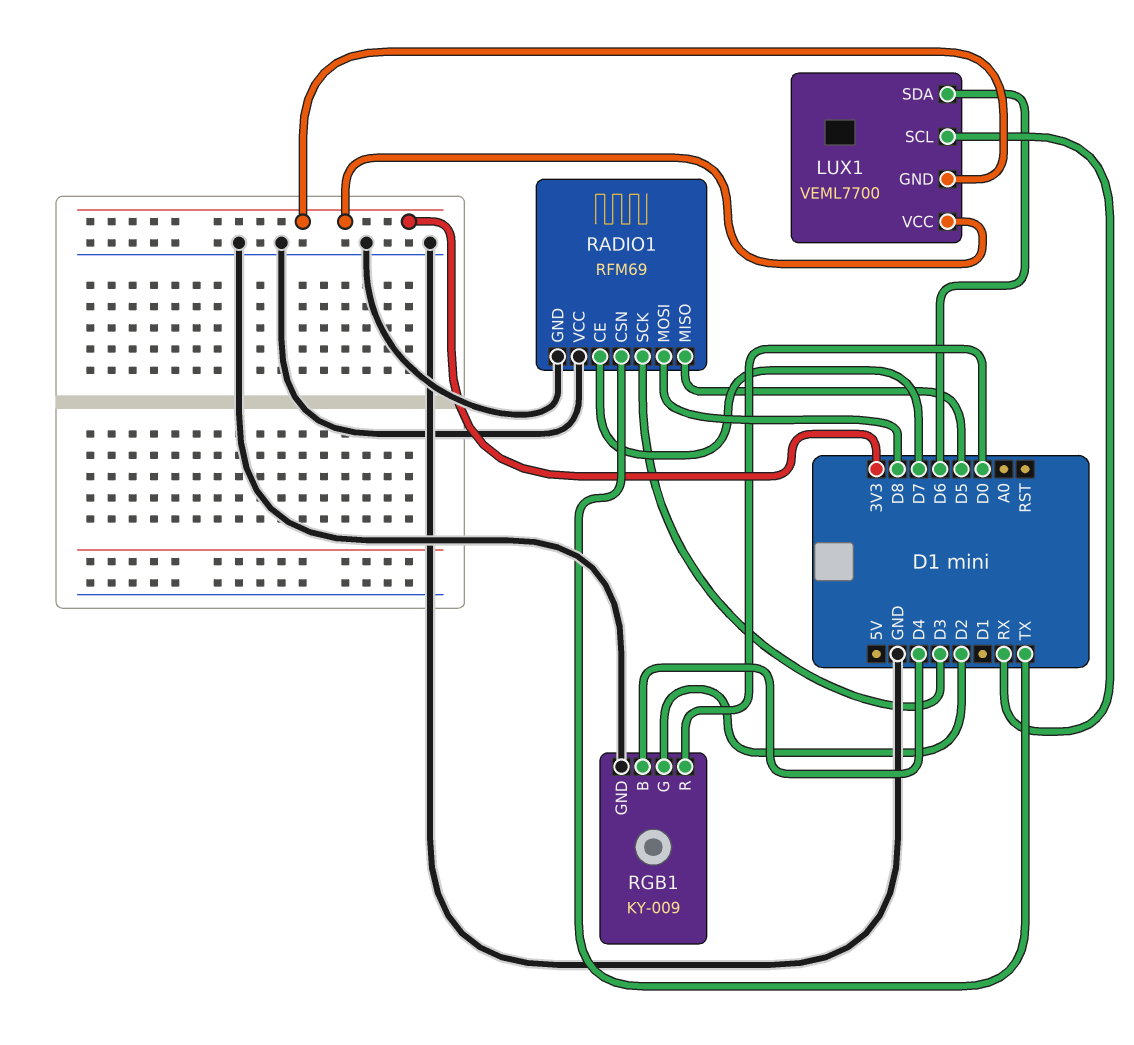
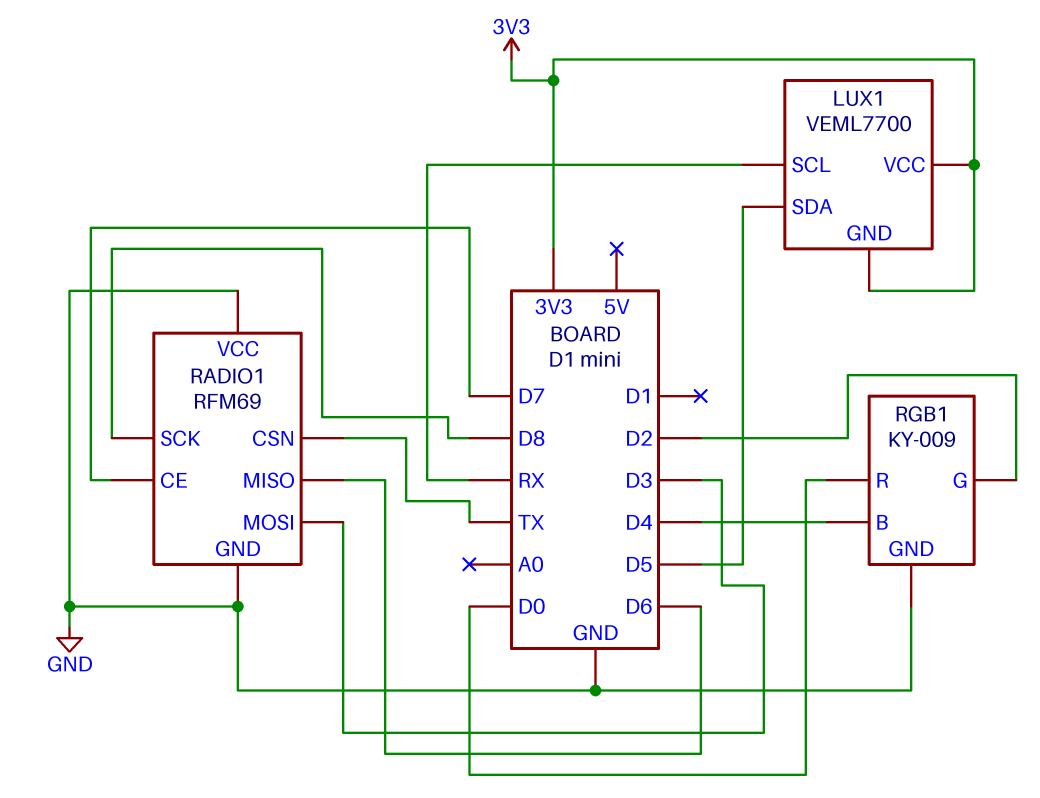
LUX1 pin SDA: D6 -> D5
RADIO1 pin MISO: D5 -> D6
RADIO1 pin MOSI: D8 -> D3
RADIO1 pin SCK: D3 -> D8

